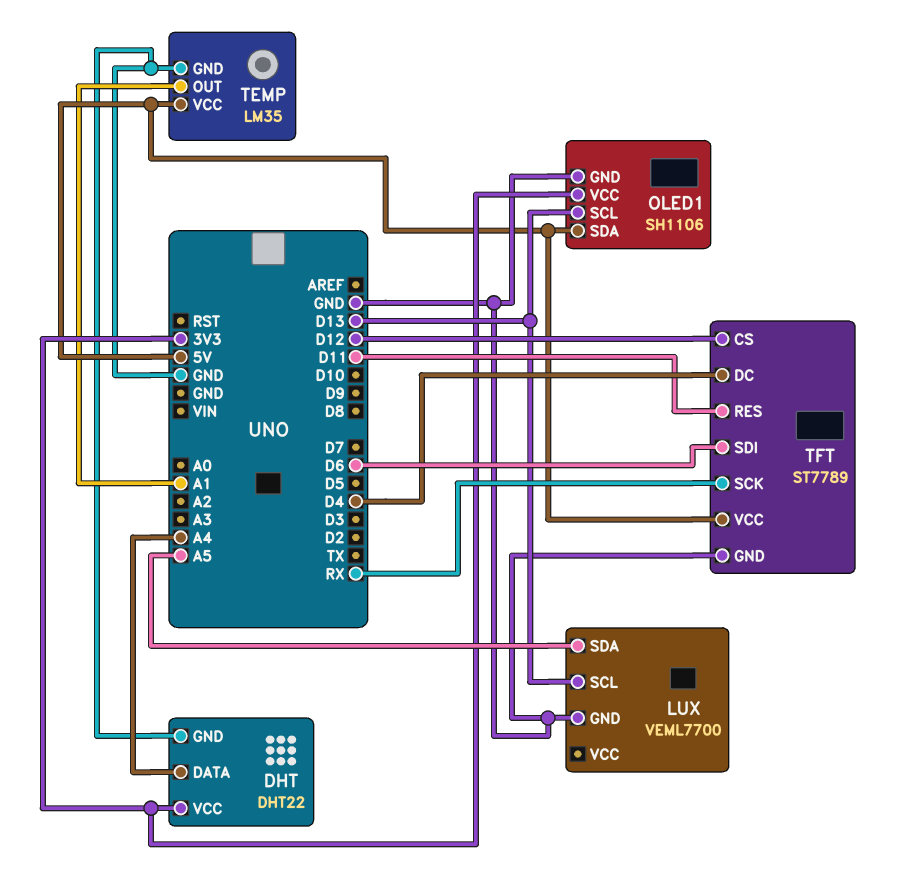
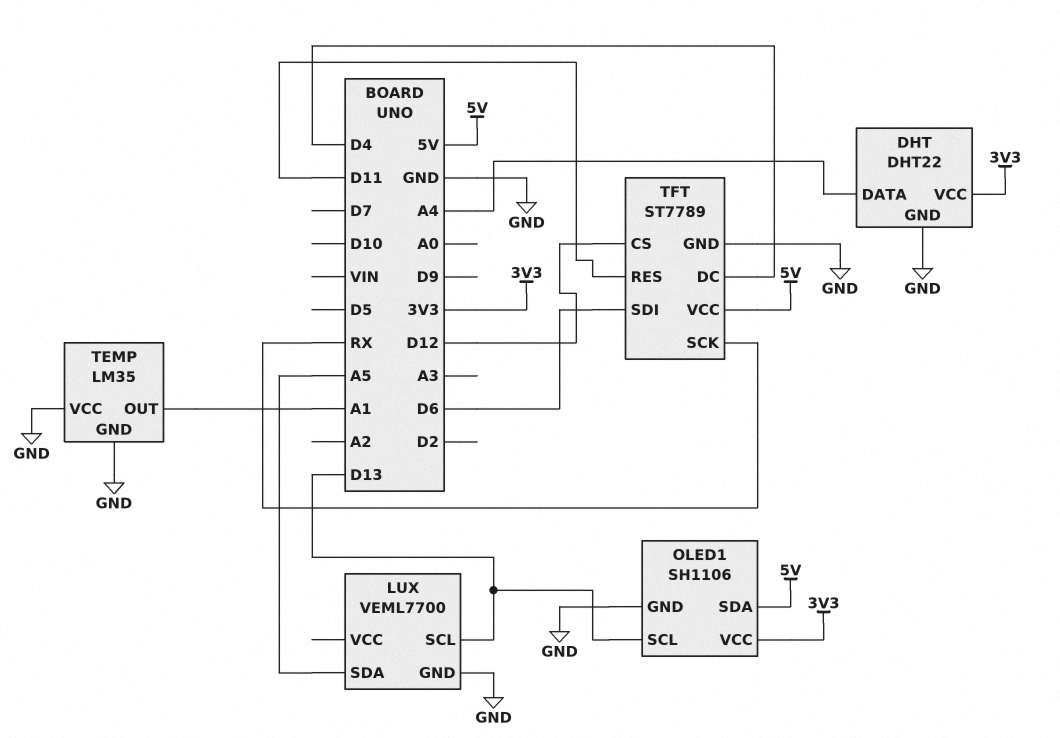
TEMP pin VCC: 5V -> GND

